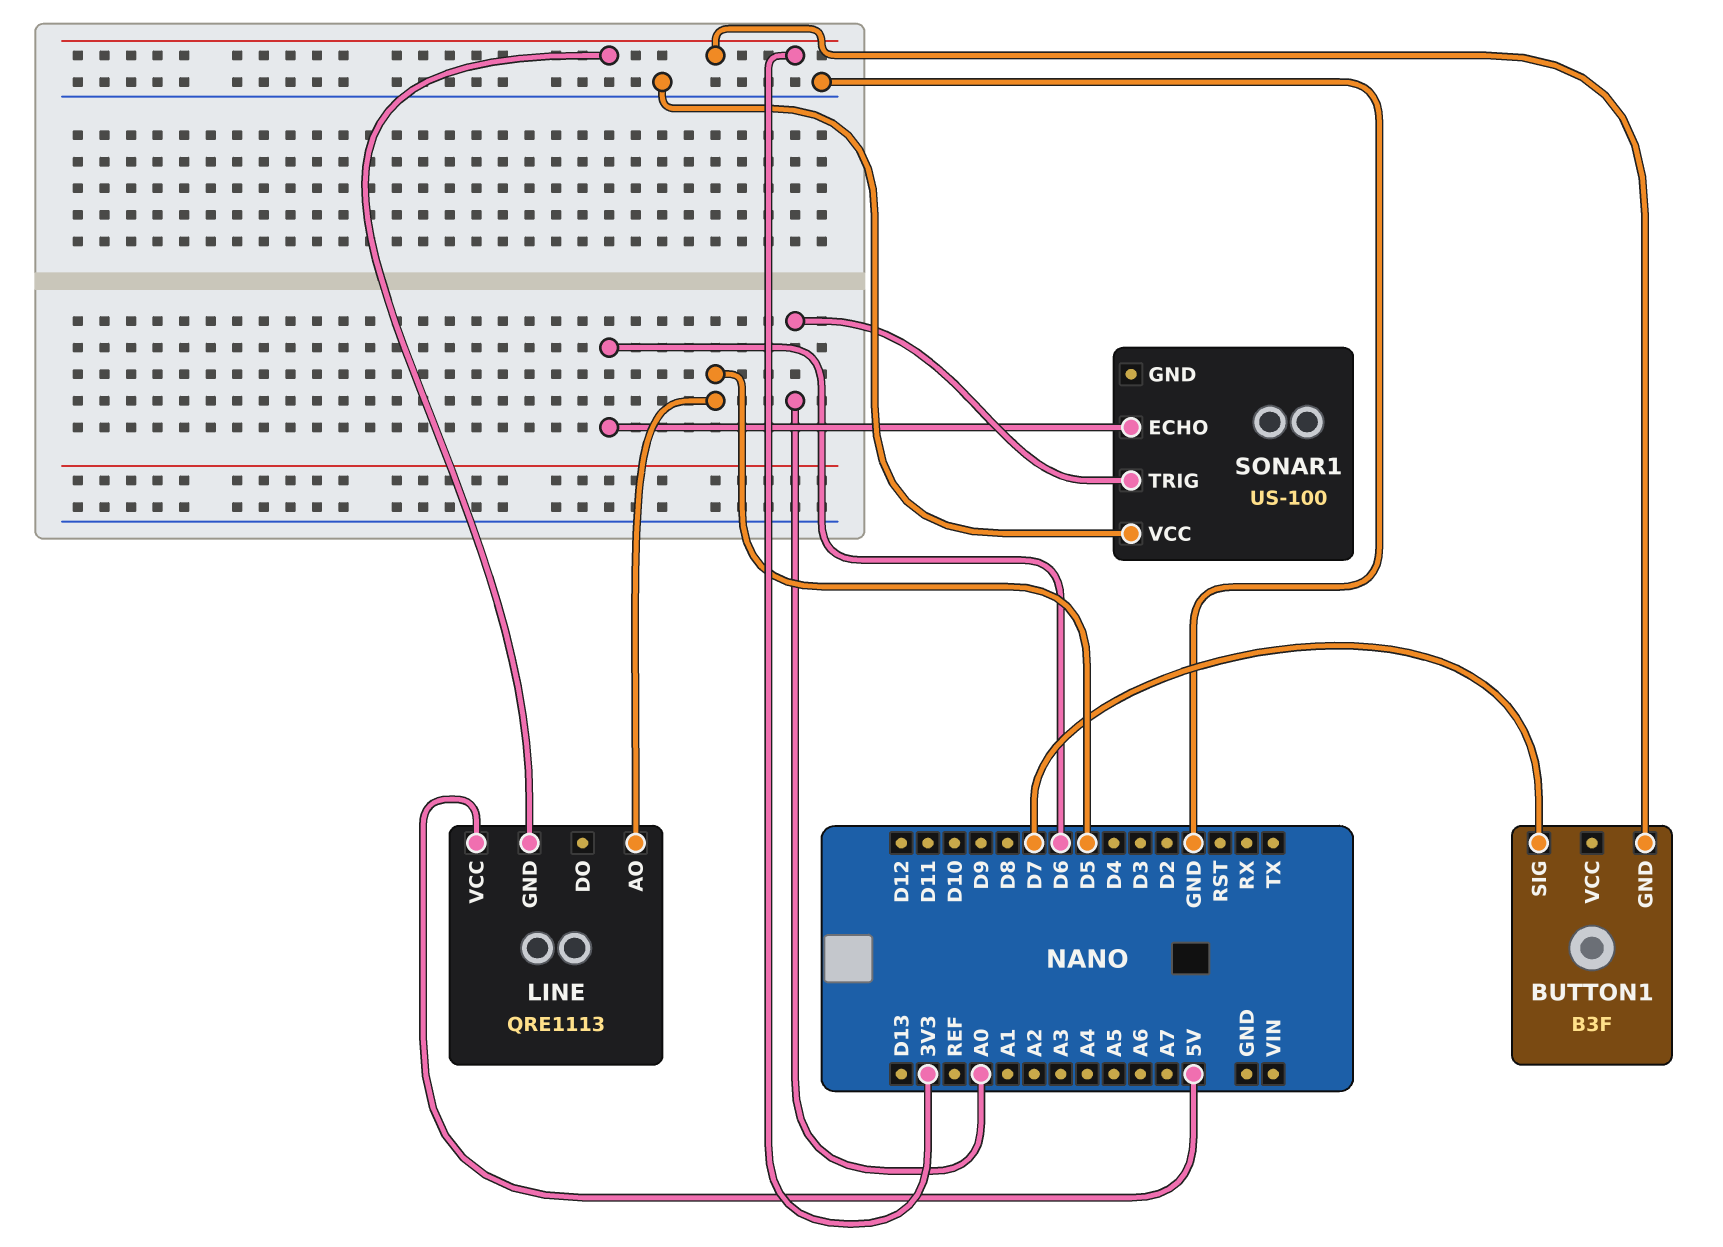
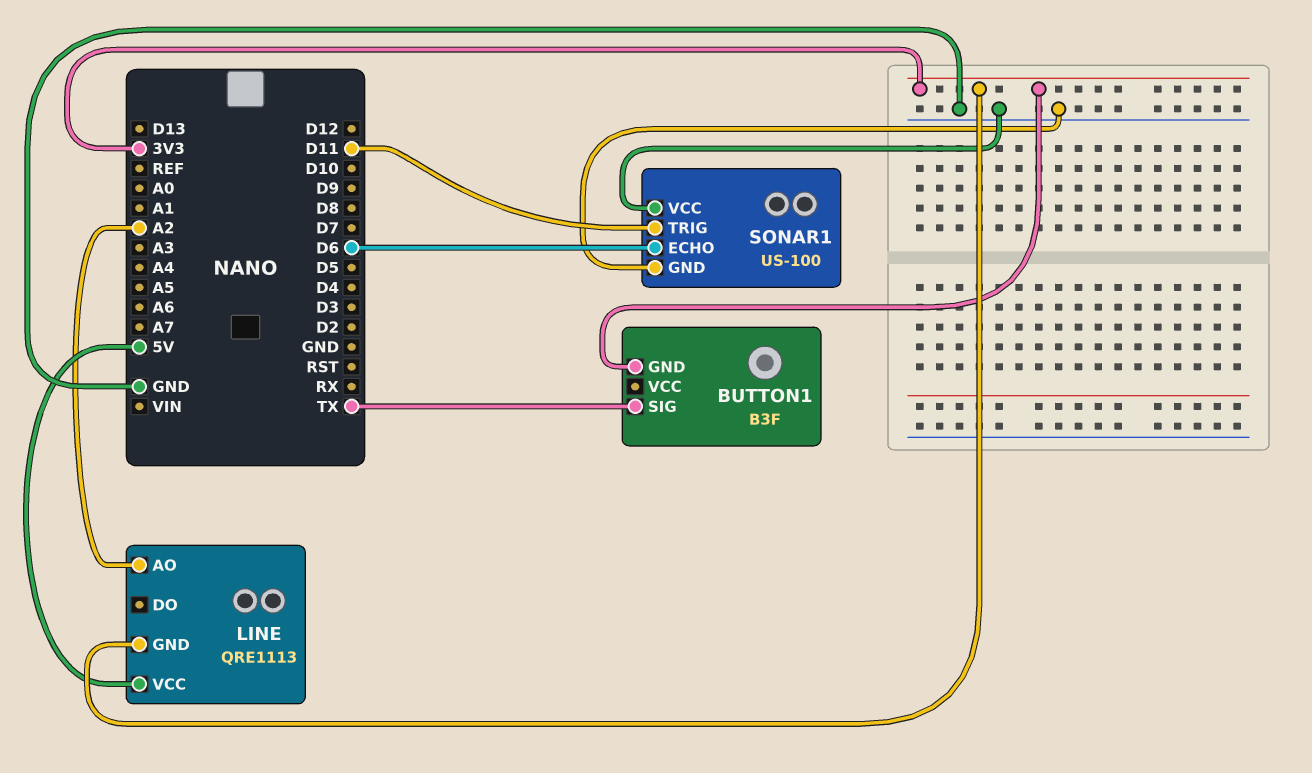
BUTTON1 pin SIG: D7 -> TX
LINE pin AO: D5 -> A2
SONAR1 pin GND: none -> GND
SONAR1 pin TRIG: A0 -> D11

